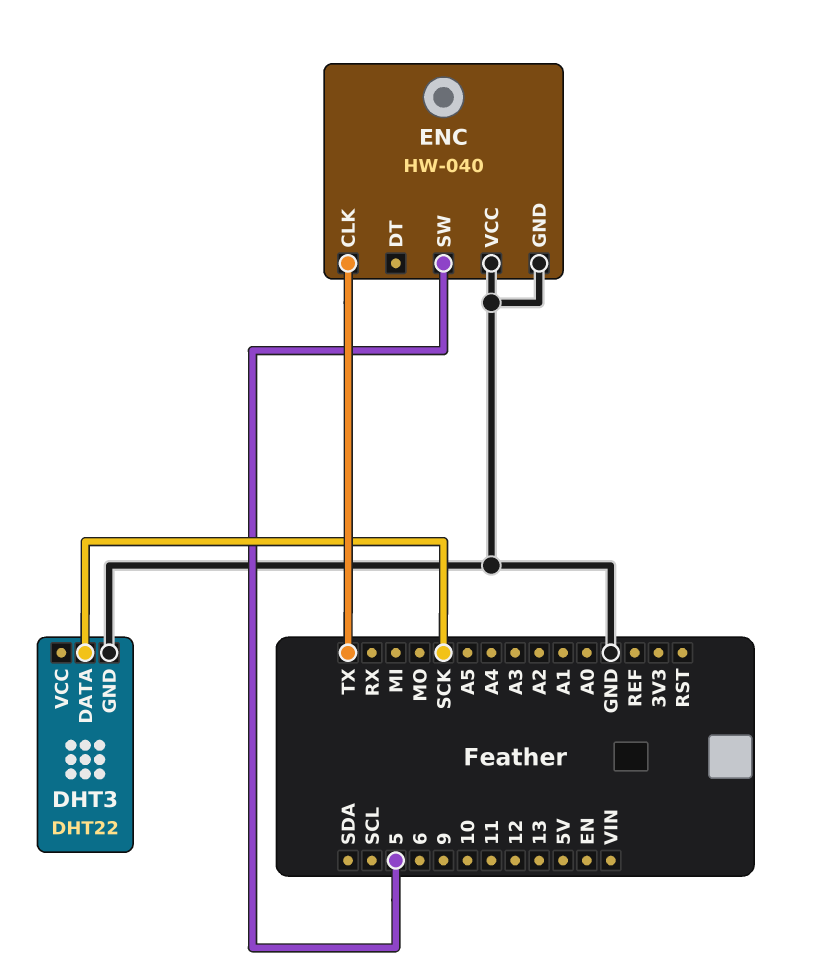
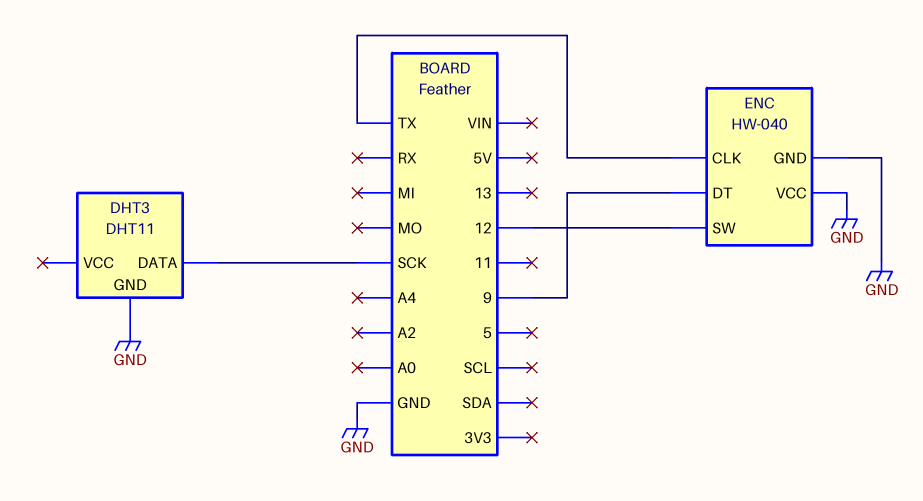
DHT3: DHT22 -> DHT11
ENC pin DT: none -> 9
ENC pin SW: 5 -> 12

